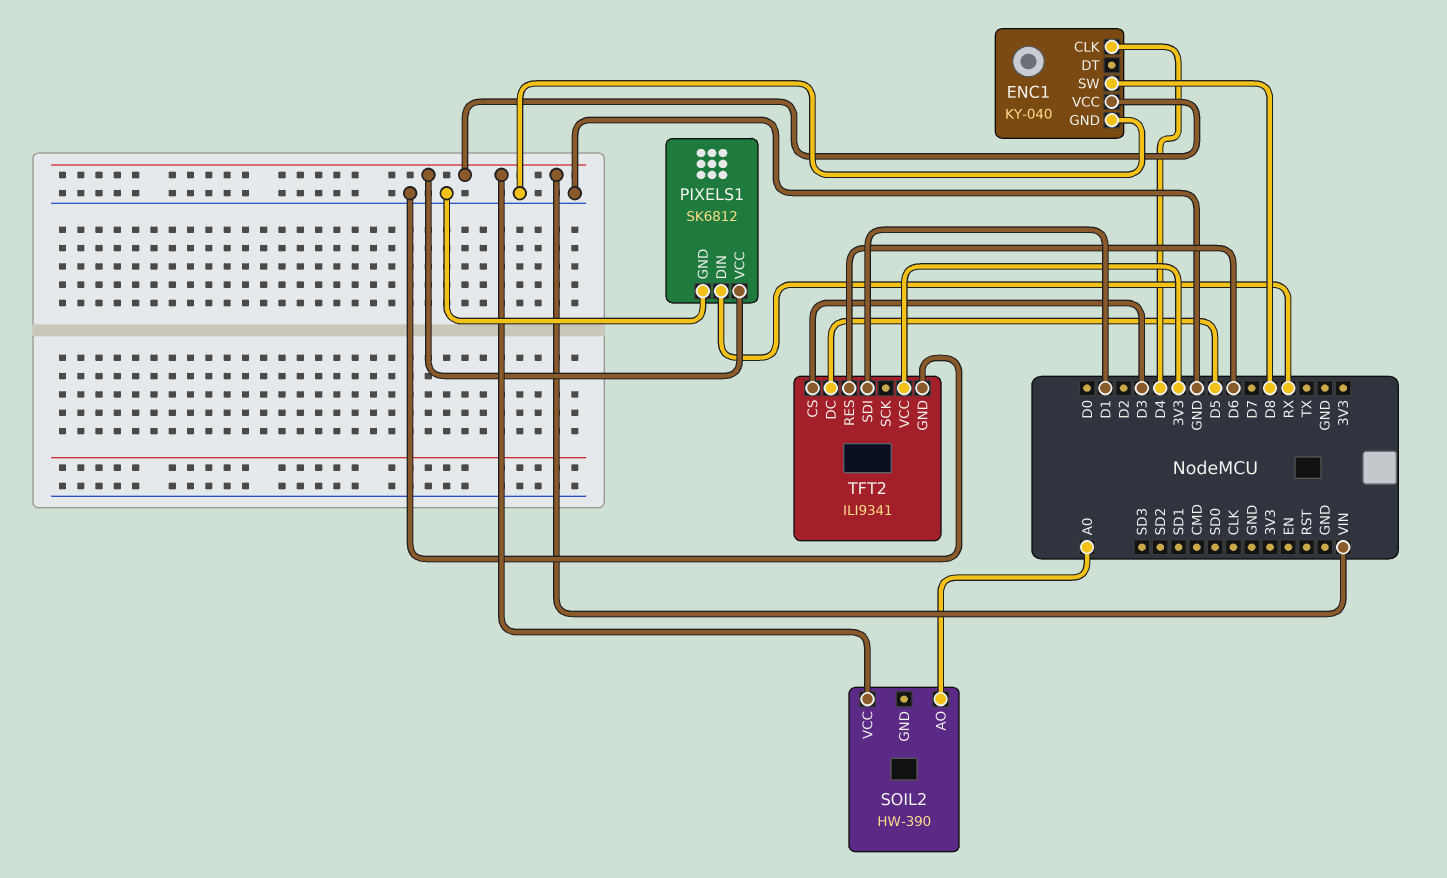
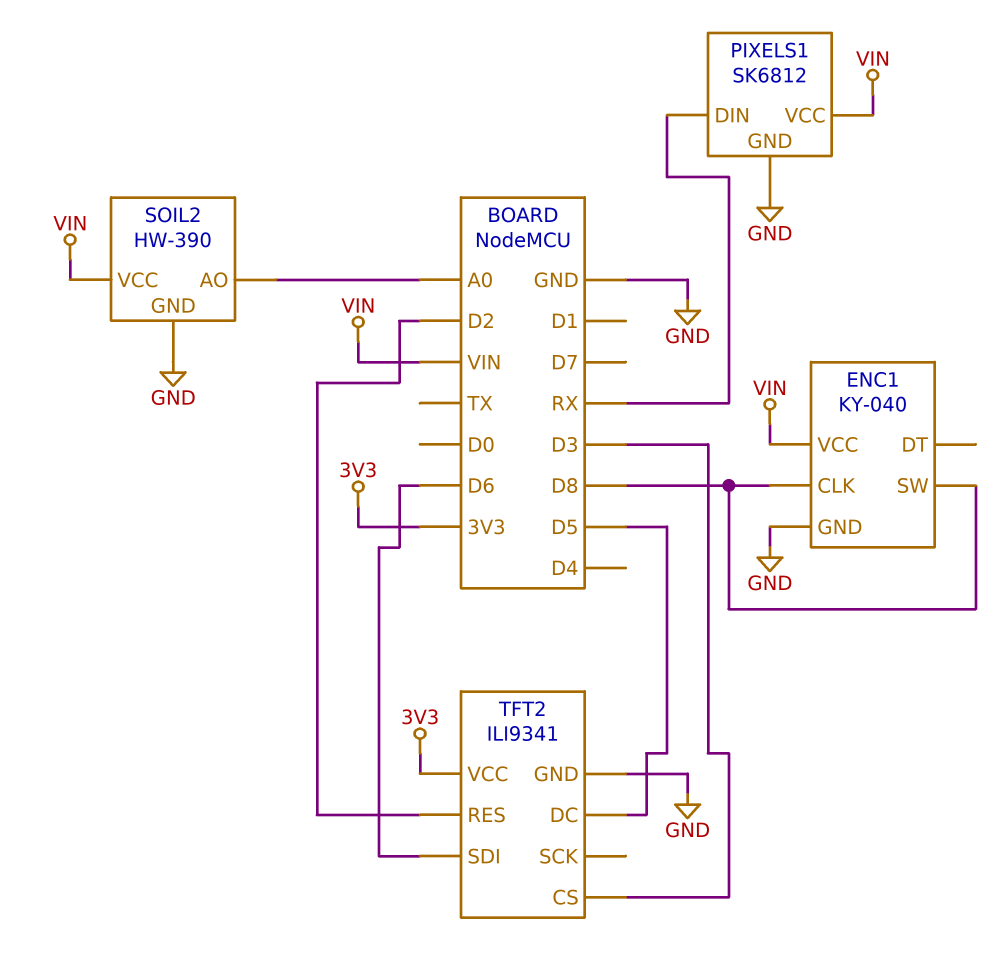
ENC1 pin CLK: D4 -> D8
SOIL2 pin GND: none -> GND
TFT2 pin RES: D6 -> D2
TFT2 pin SDI: D1 -> D6

